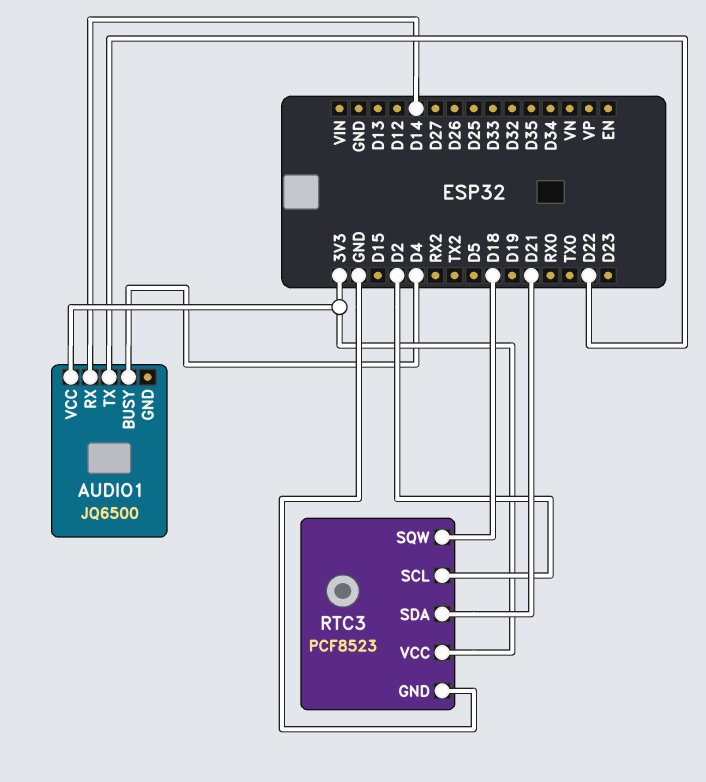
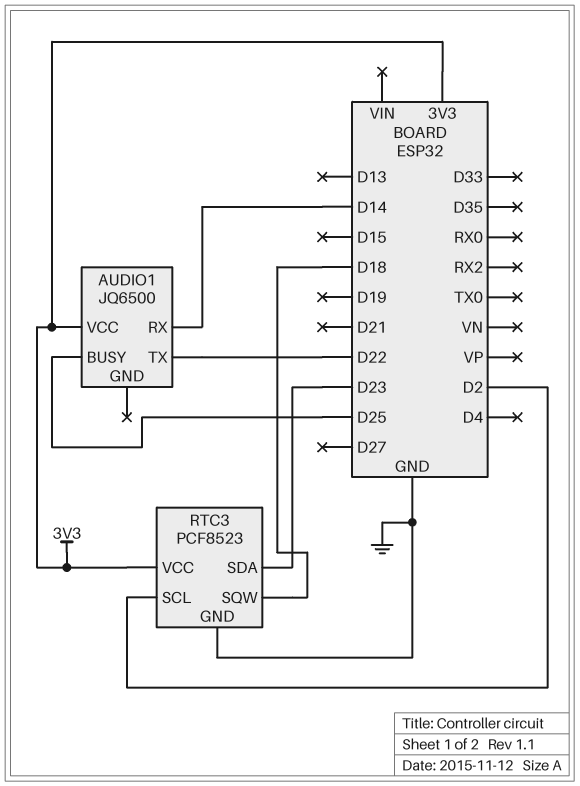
AUDIO1 pin BUSY: D4 -> D25
RTC3 pin SDA: D21 -> D23

